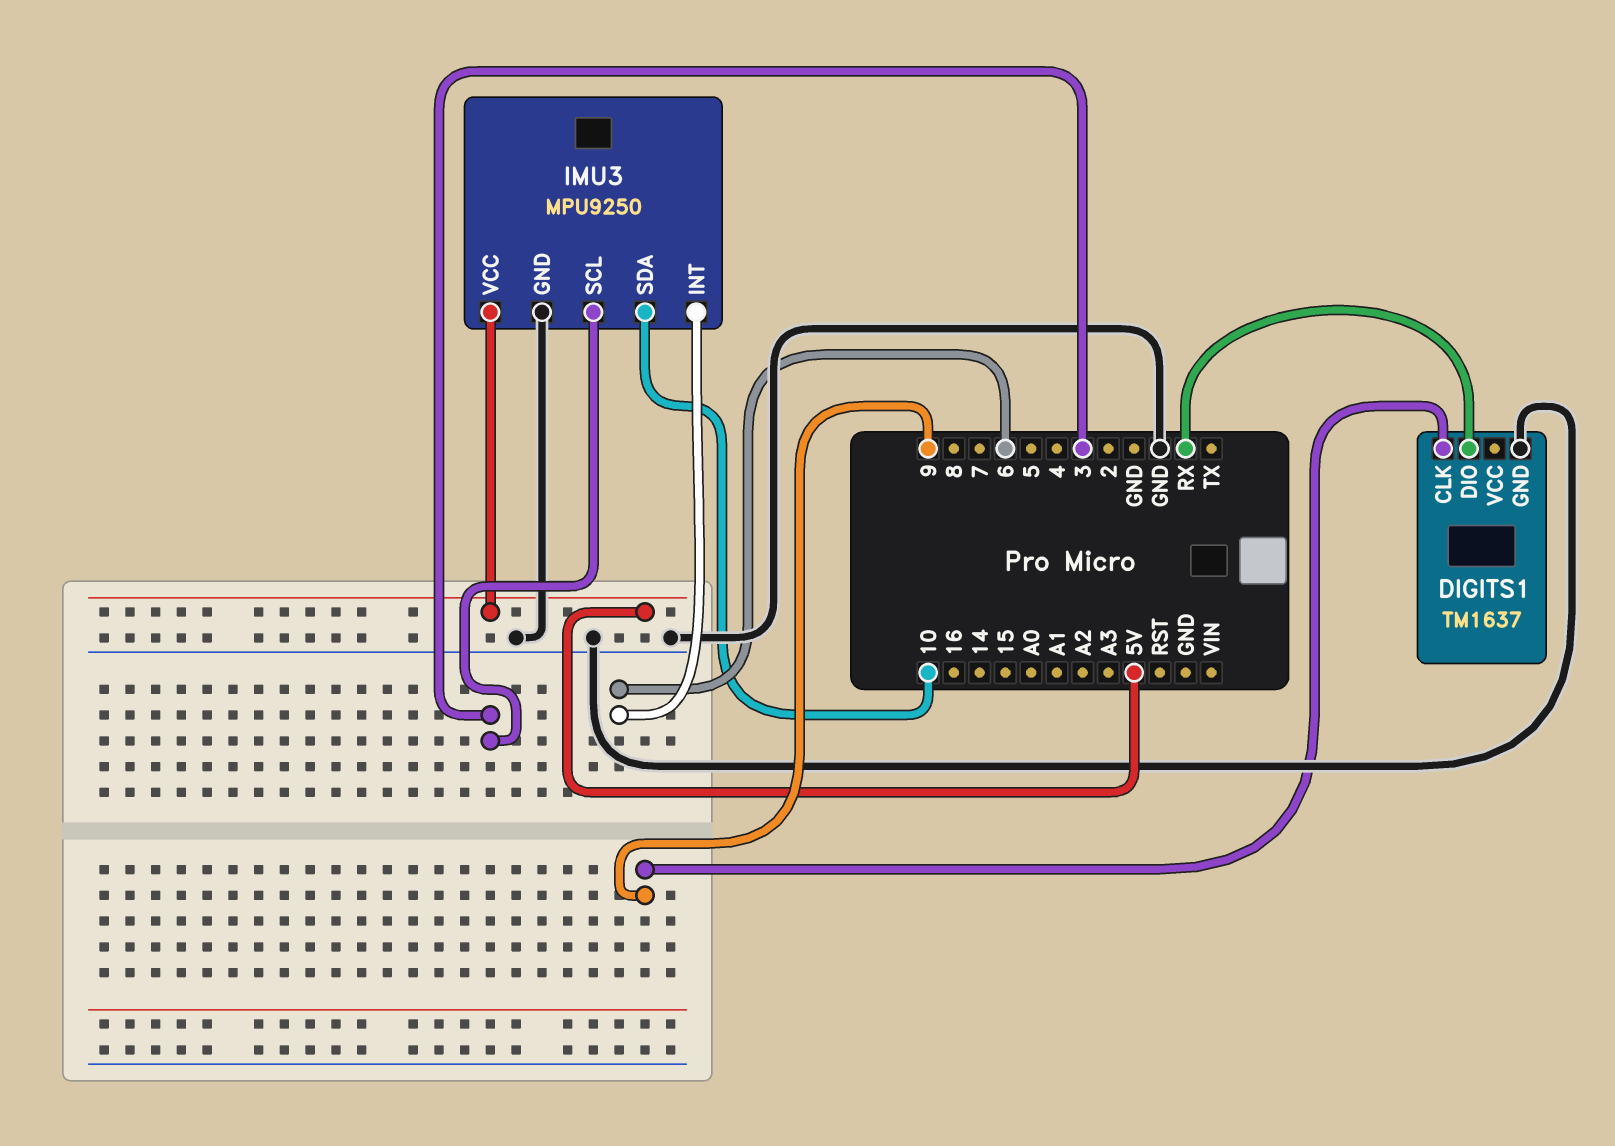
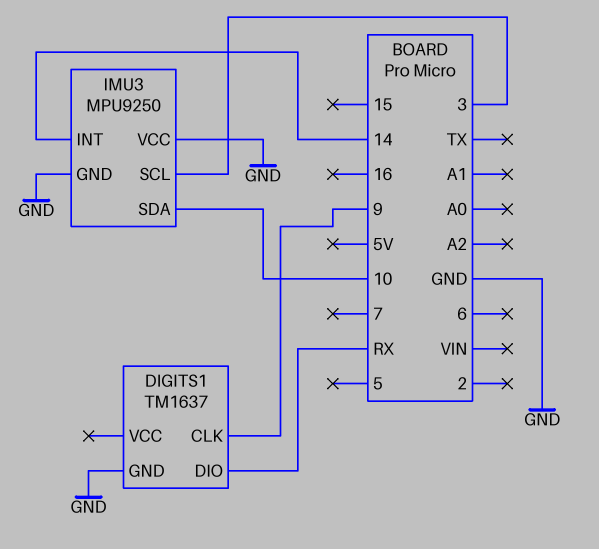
IMU3 pin INT: 6 -> 14
IMU3 pin VCC: 5V -> GND

